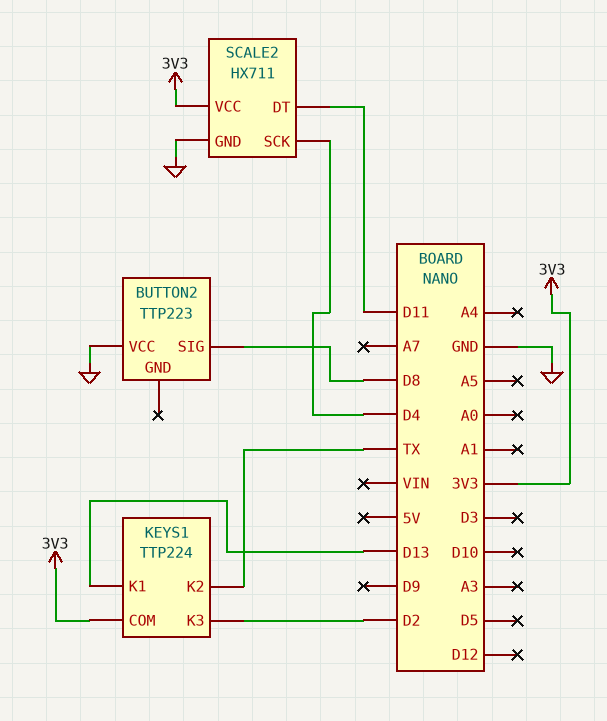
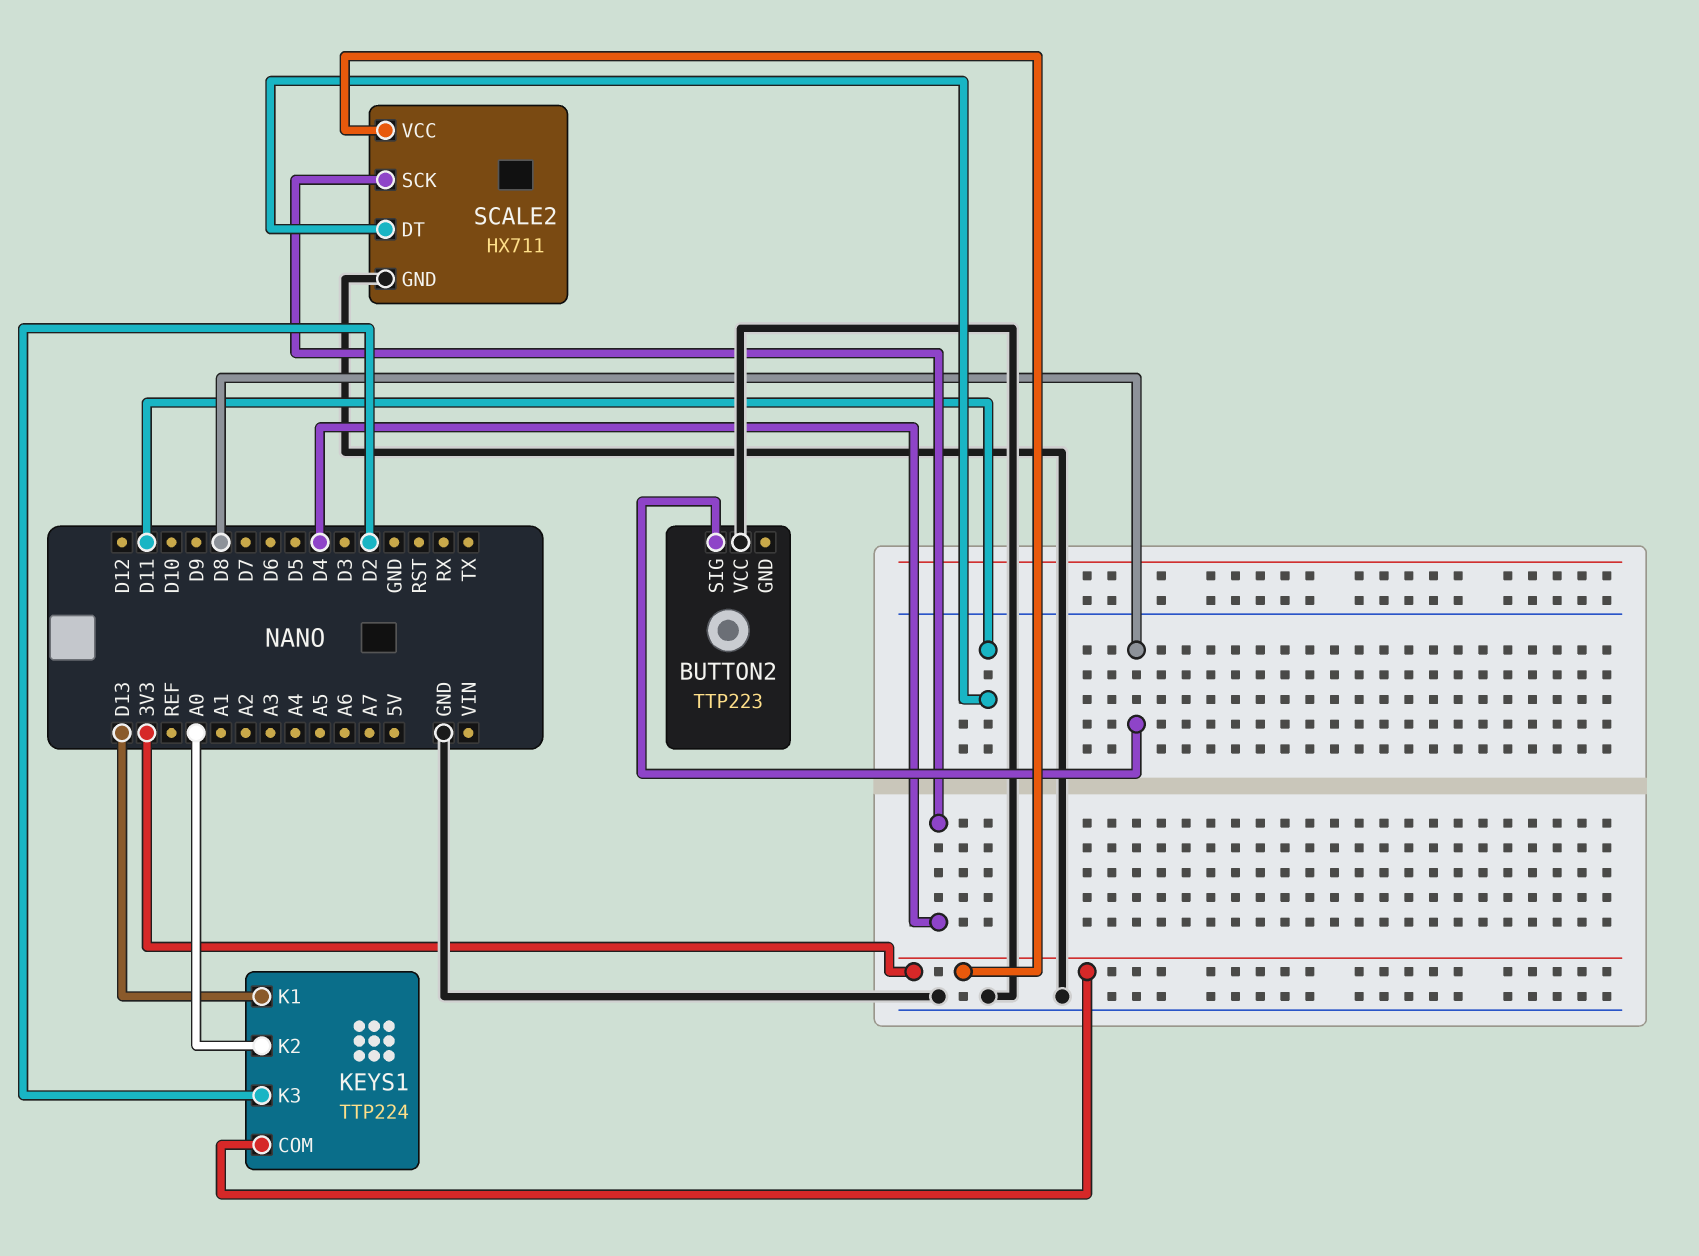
KEYS1 pin K2: TX -> A0

